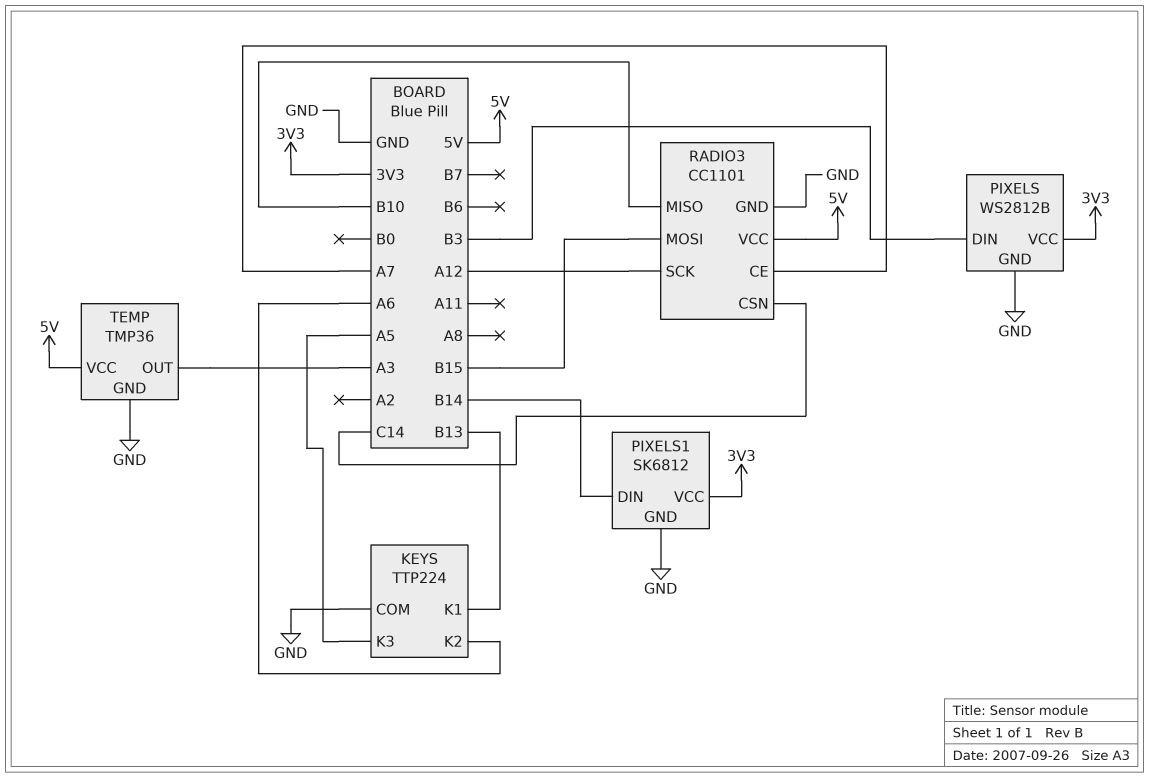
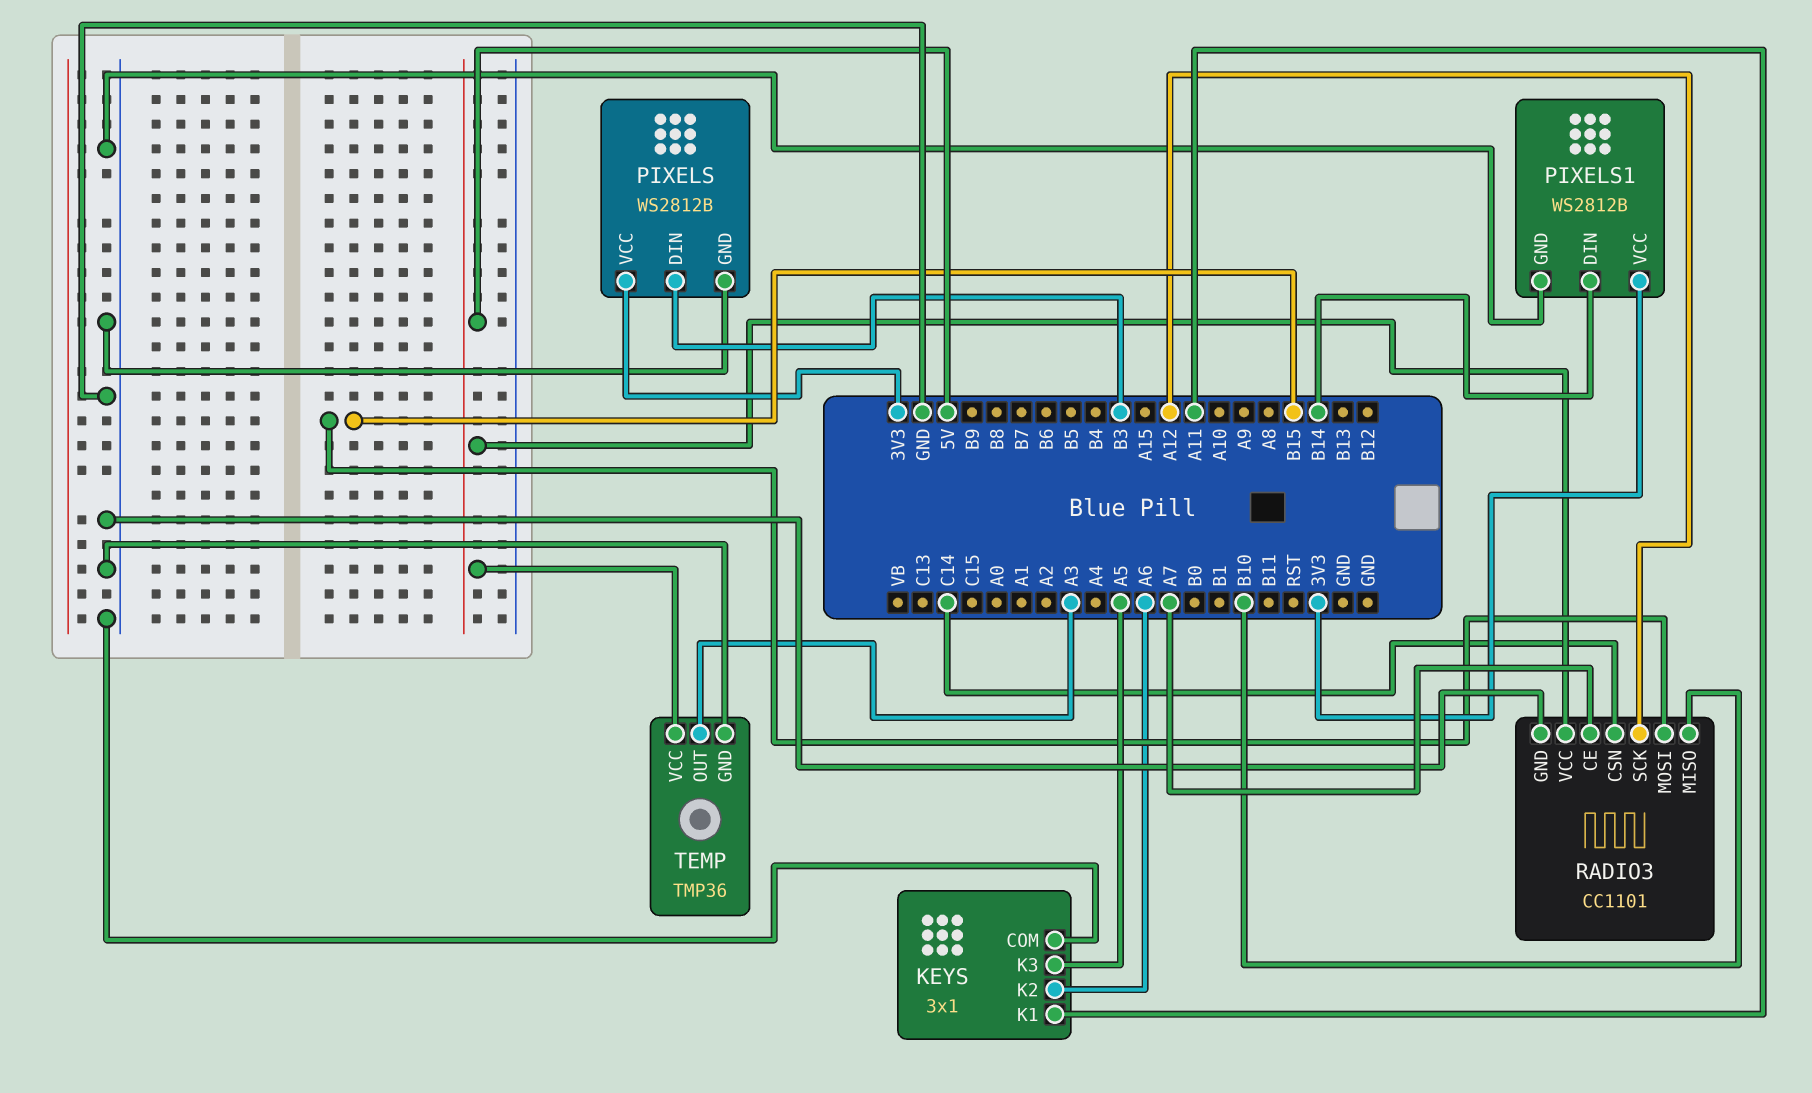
KEYS: TTP224 -> 3x1
KEYS pin K1: B13 -> A11
PIXELS1: SK6812 -> WS2812B

